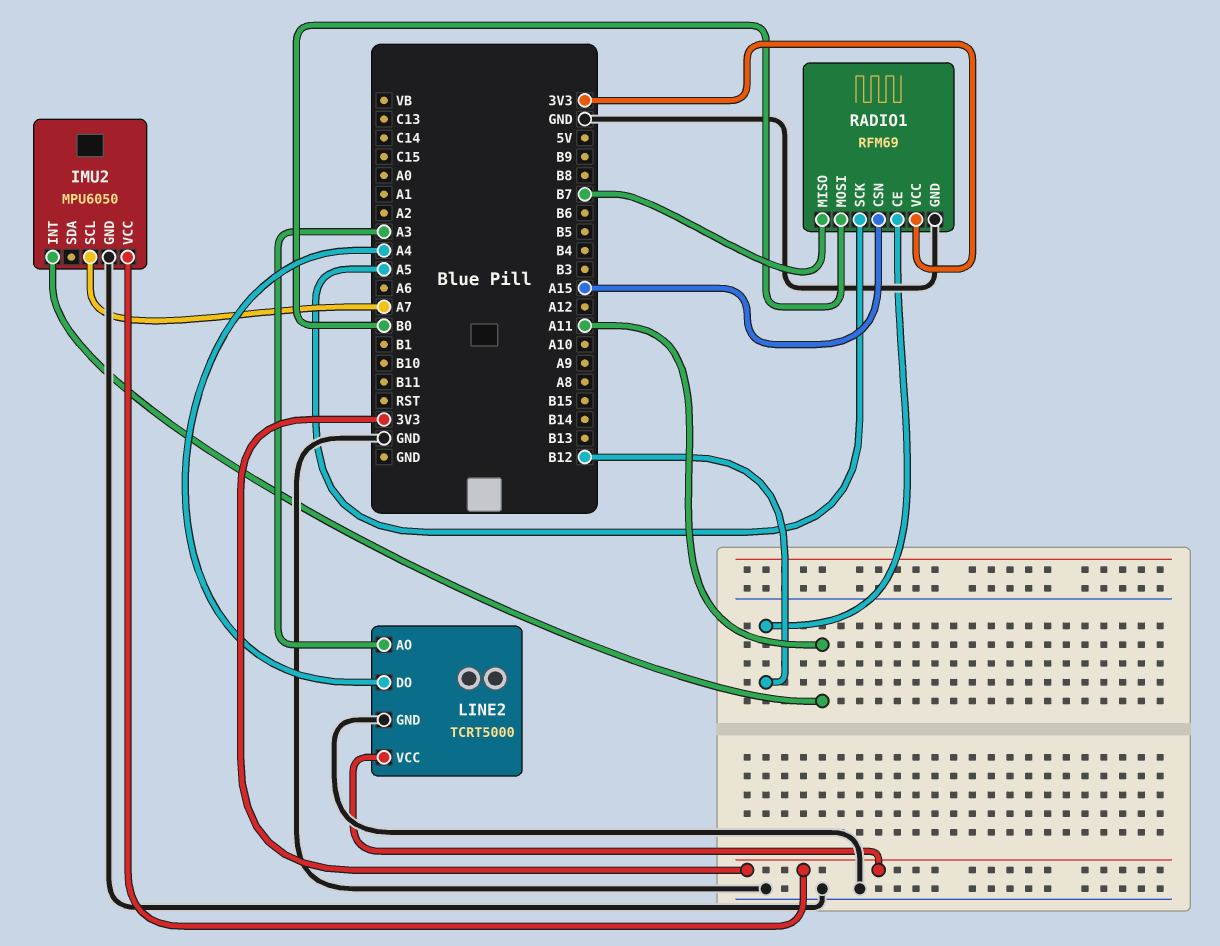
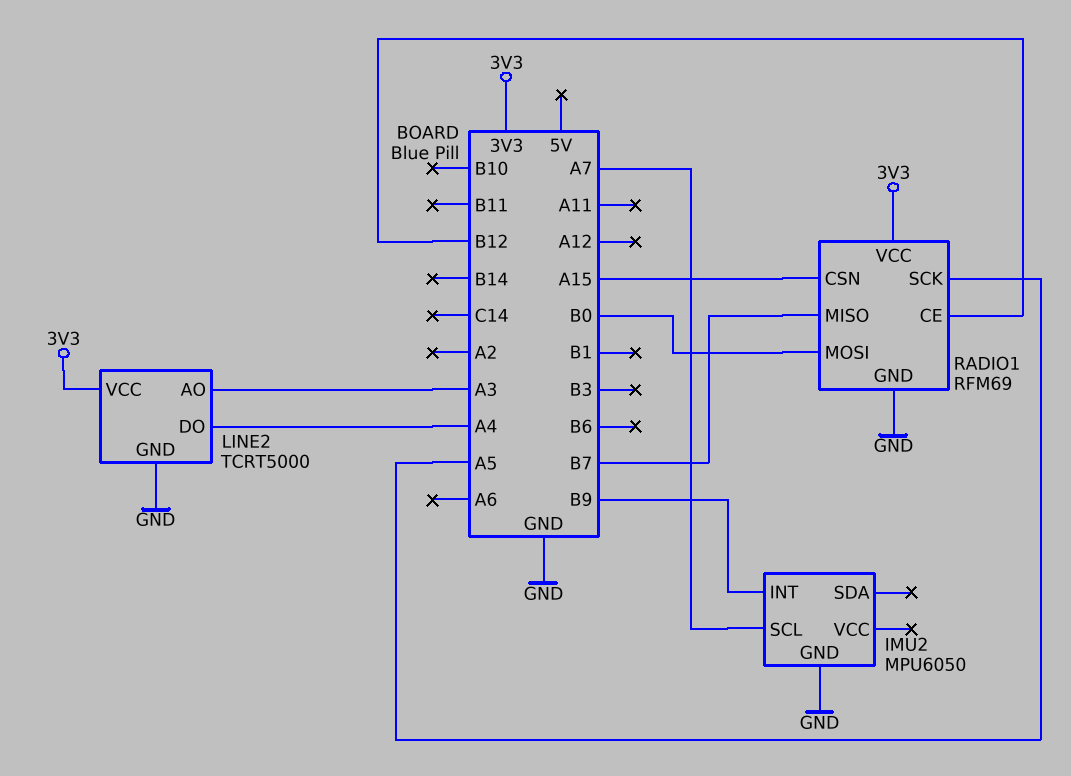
IMU2 pin INT: A11 -> B9
IMU2 pin VCC: 3V3 -> none

